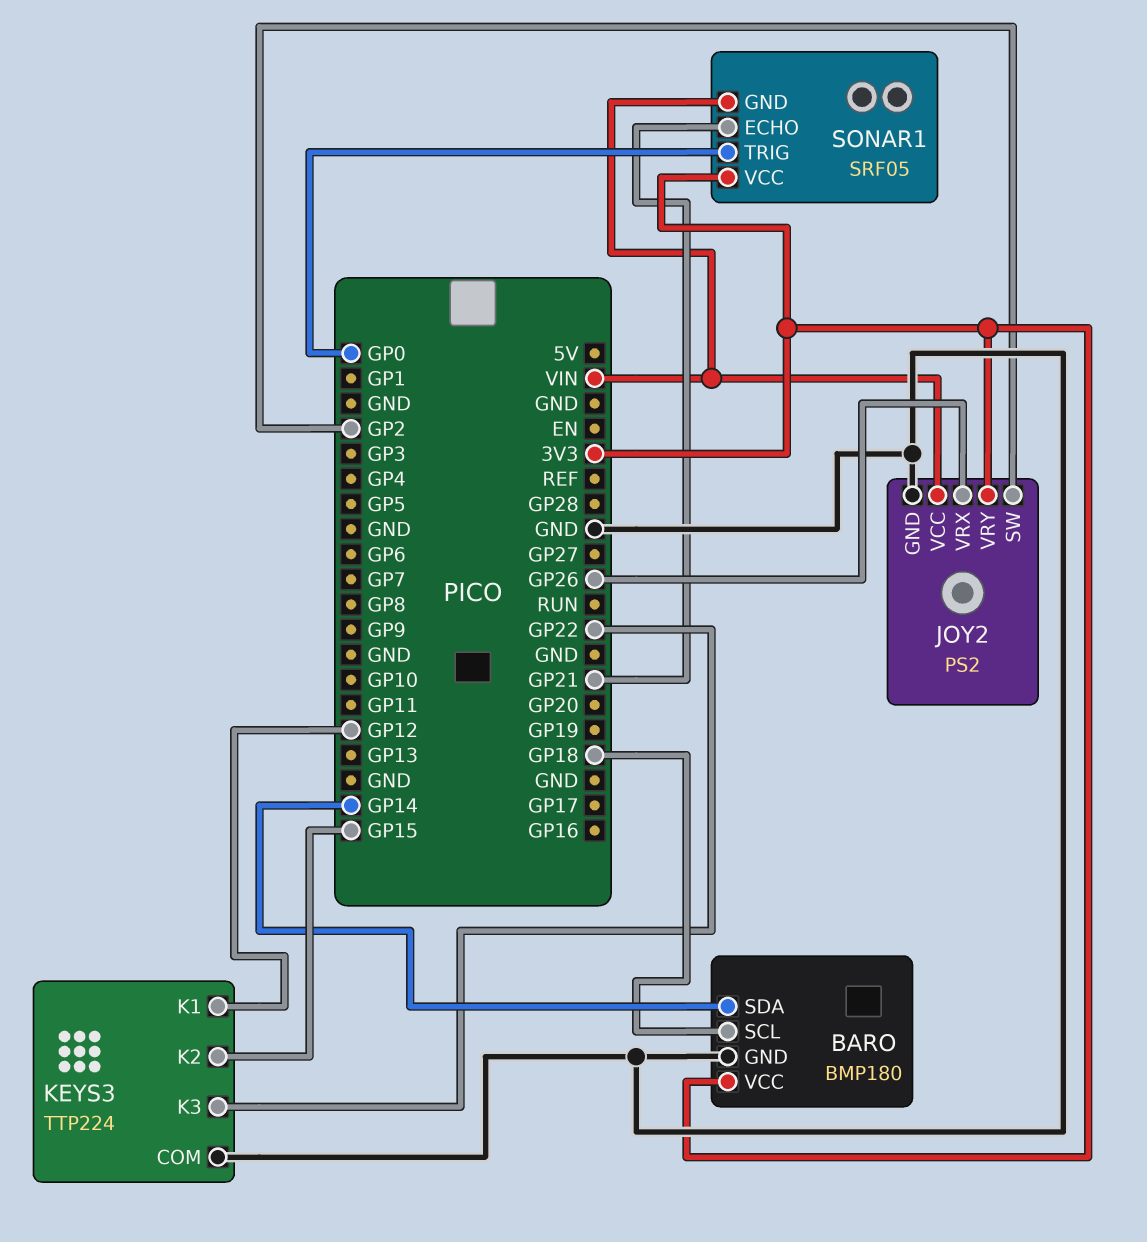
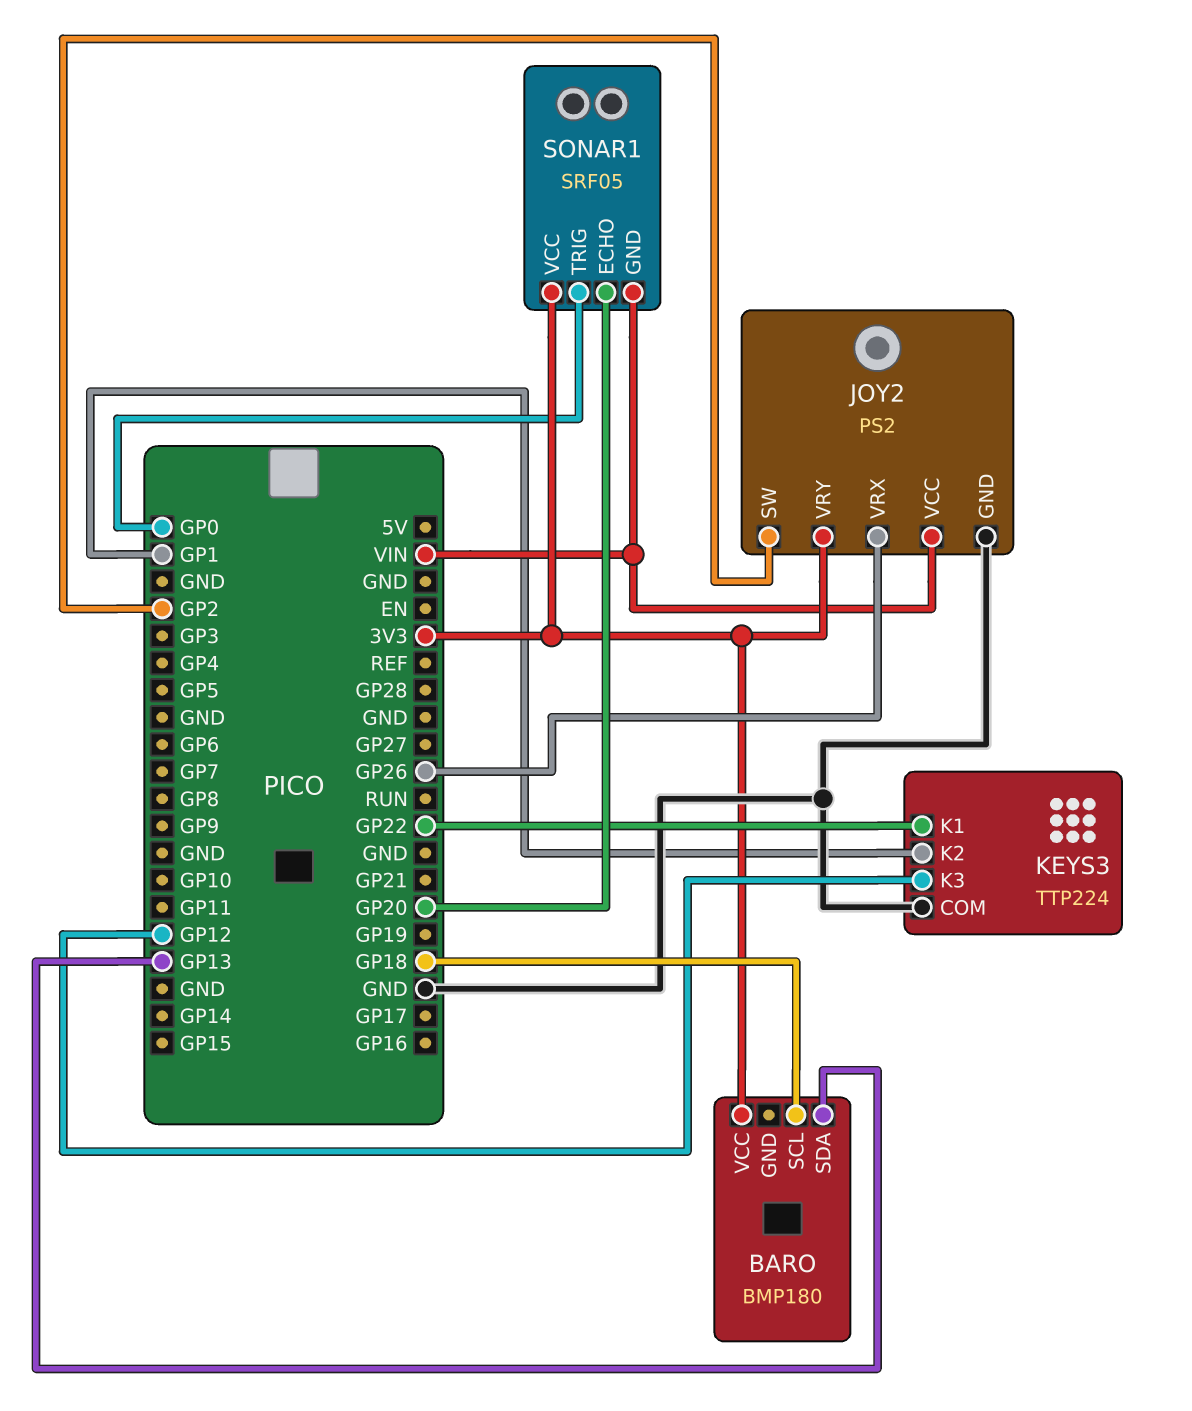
BARO pin GND: GND -> none
BARO pin SDA: GP14 -> GP13
KEYS3 pin K1: GP12 -> GP22
KEYS3 pin K2: GP15 -> GP1
KEYS3 pin K3: GP22 -> GP12
SONAR1 pin ECHO: GP21 -> GP20

